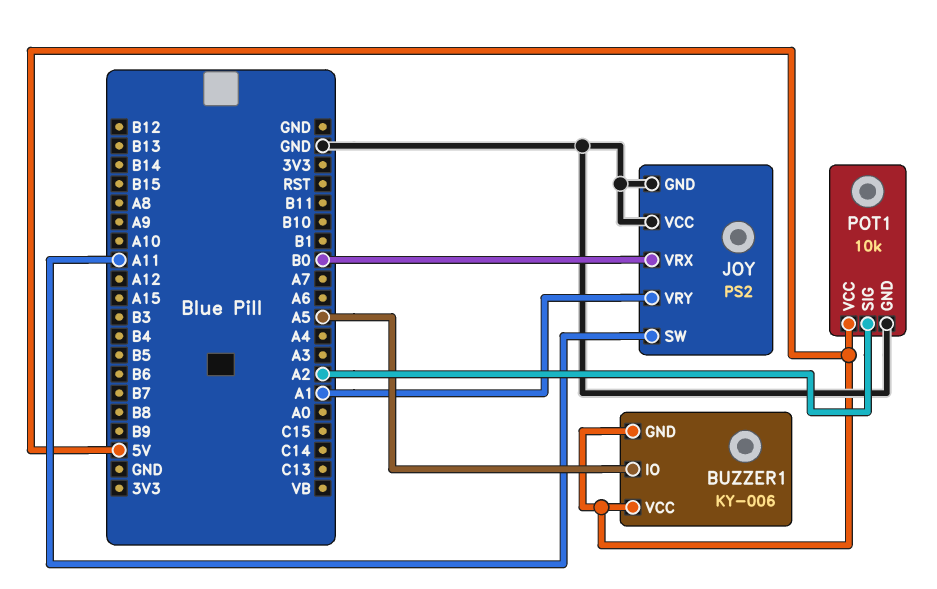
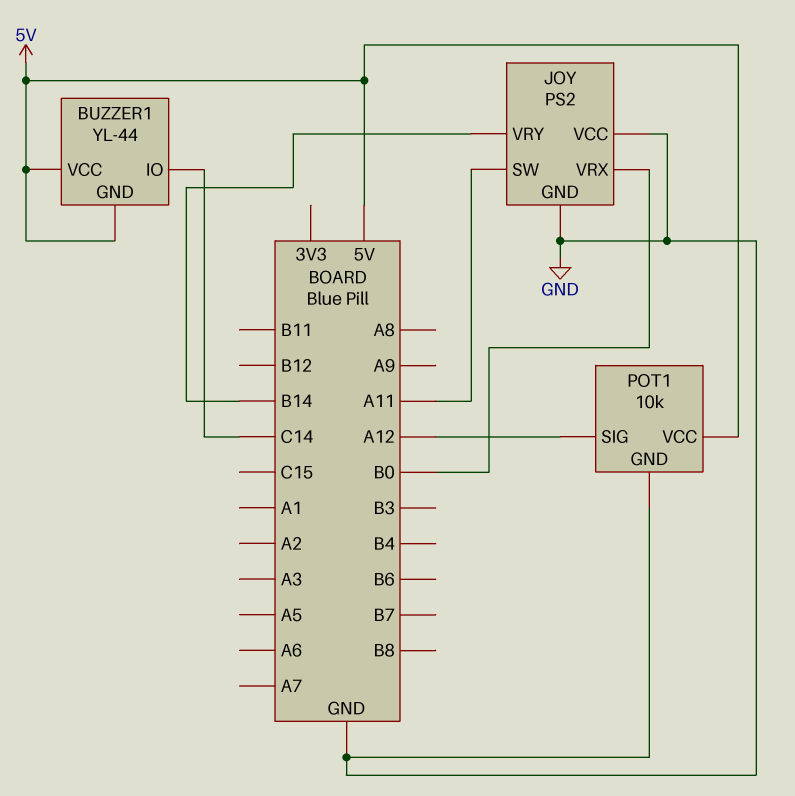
BUZZER1: KY-006 -> YL-44
BUZZER1 pin IO: A5 -> C14
JOY pin VRY: A1 -> B14
POT1 pin SIG: A2 -> A12

